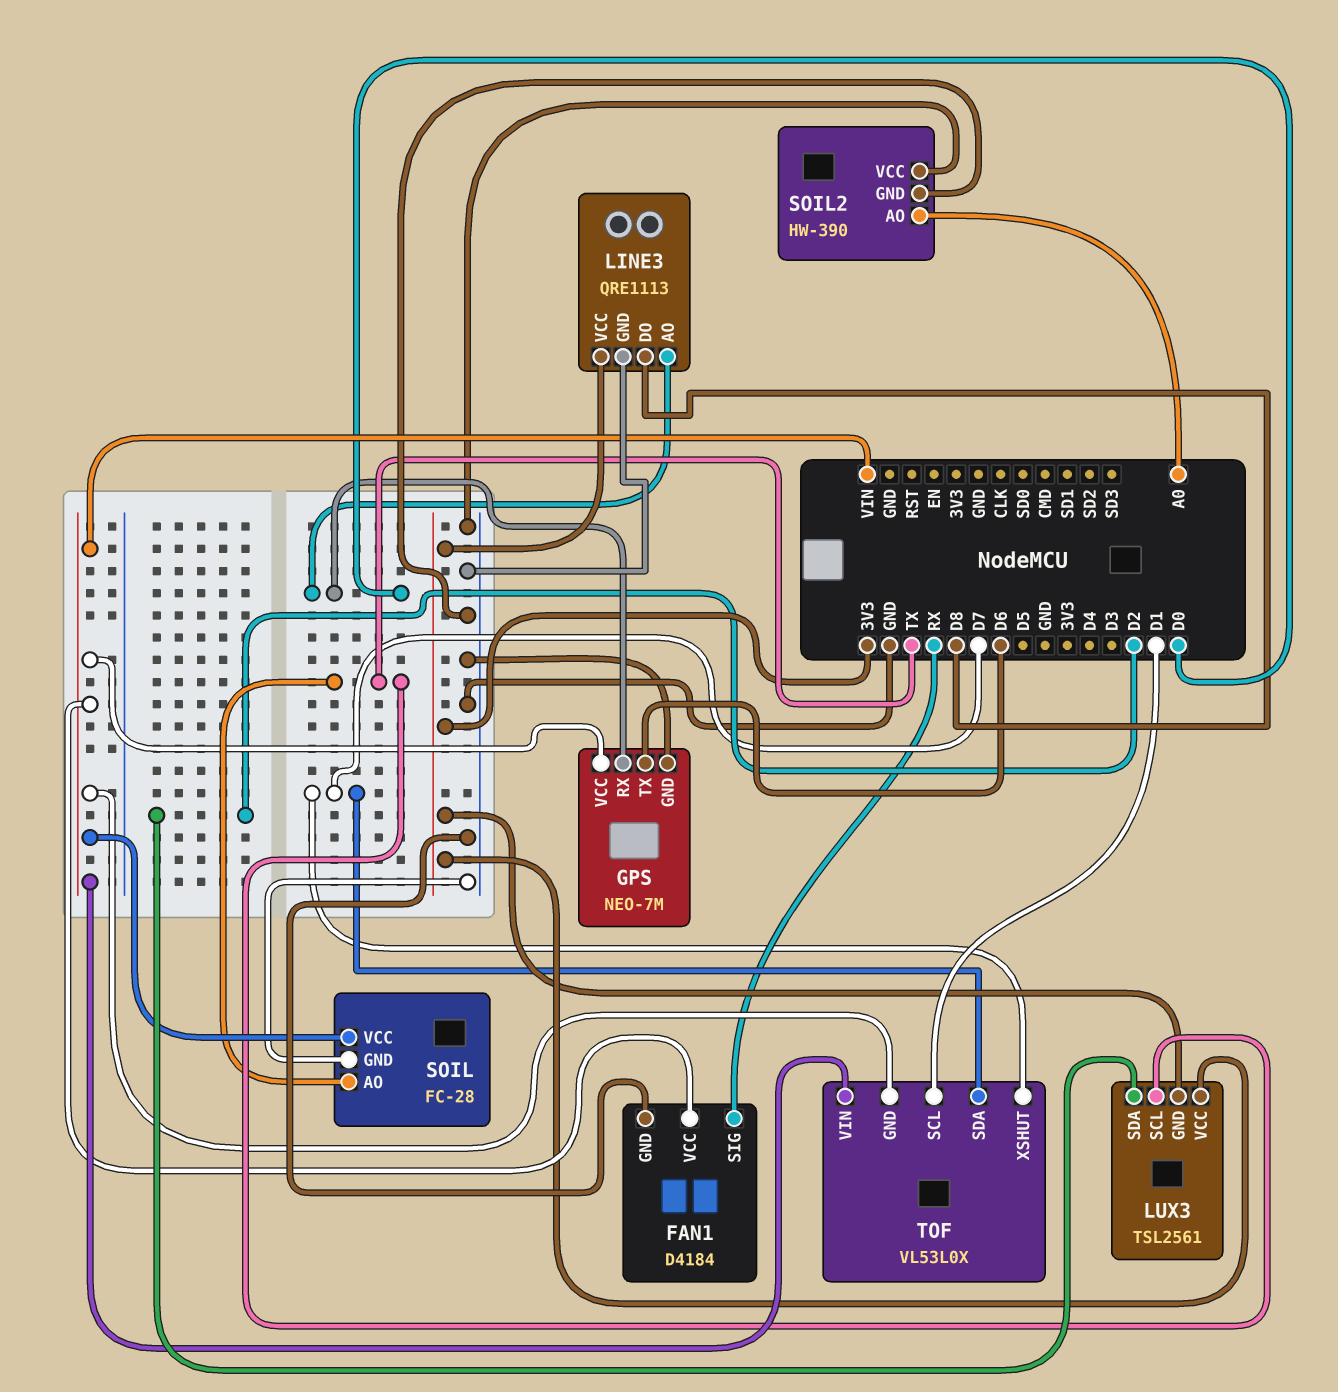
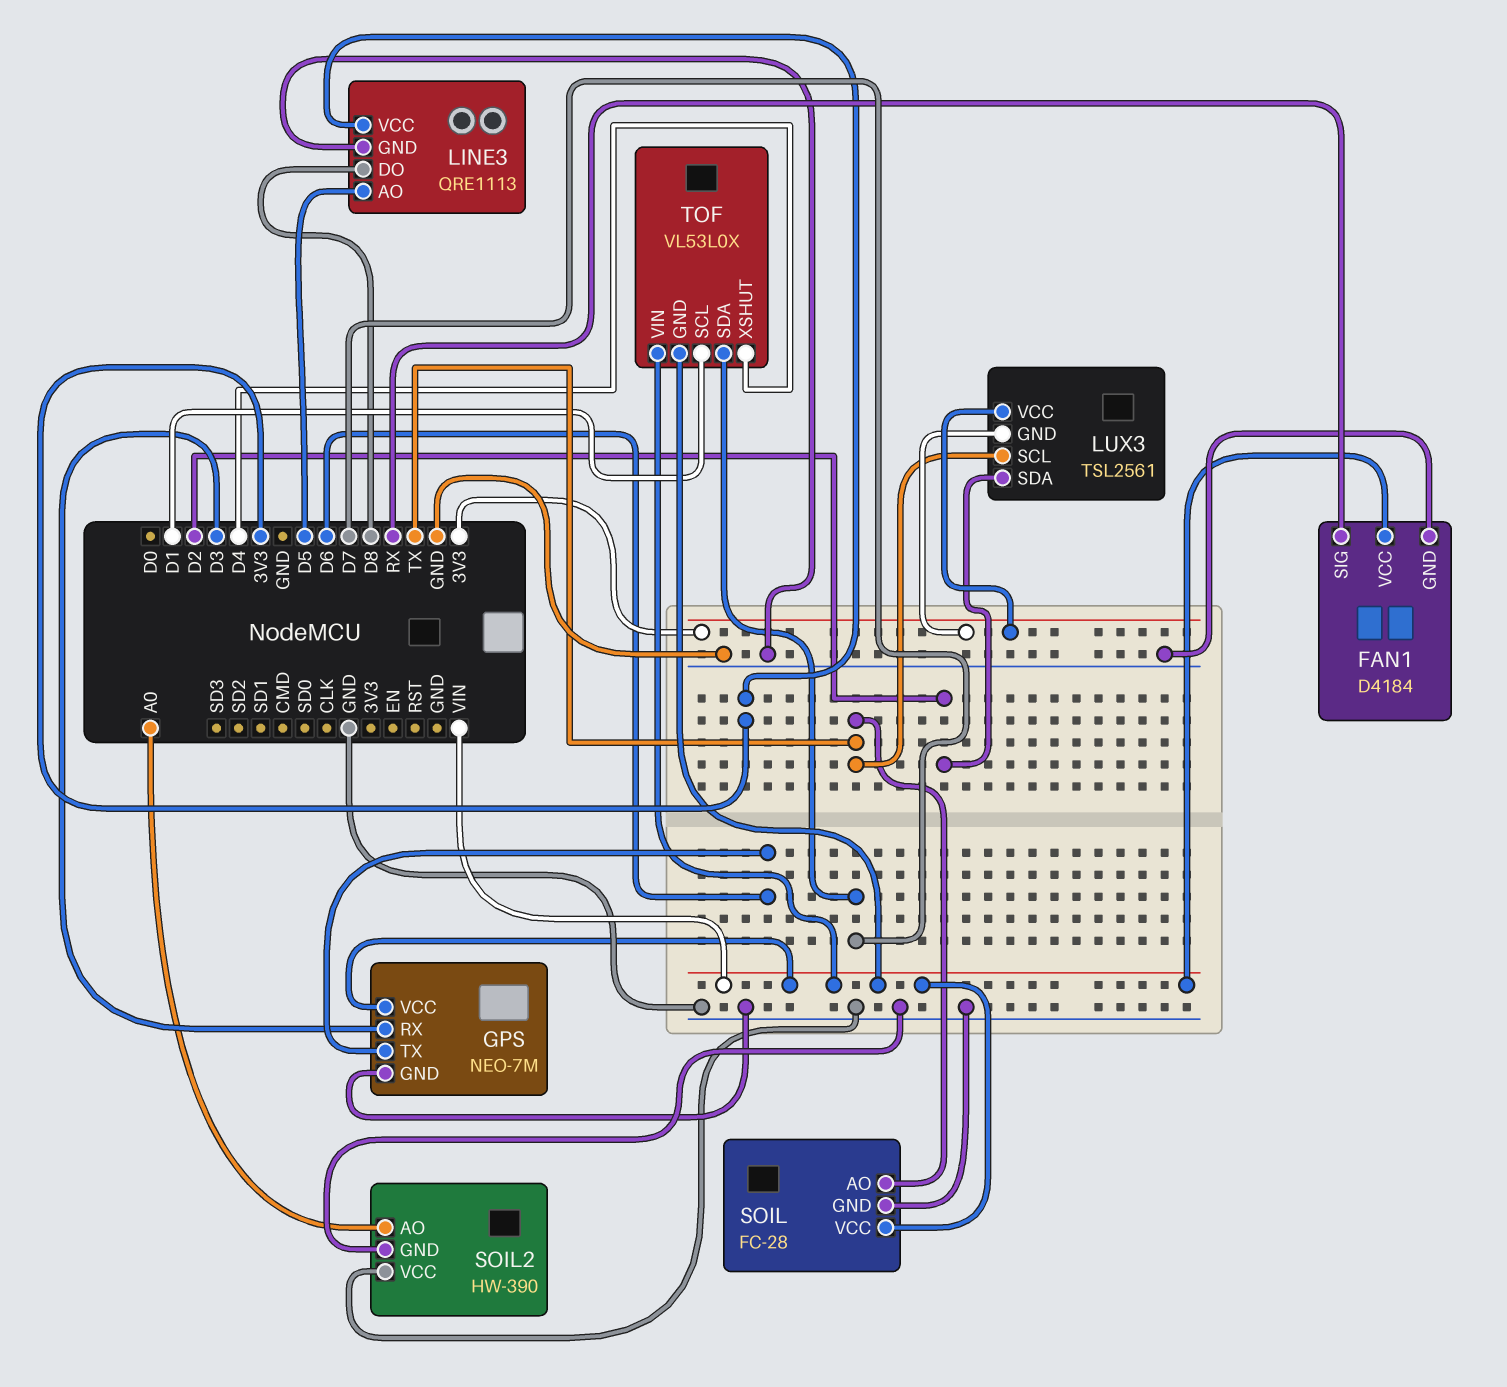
GPS pin RX: D0 -> D3
LINE3 pin AO: D0 -> D5
TOF pin XSHUT: D7 -> D4

